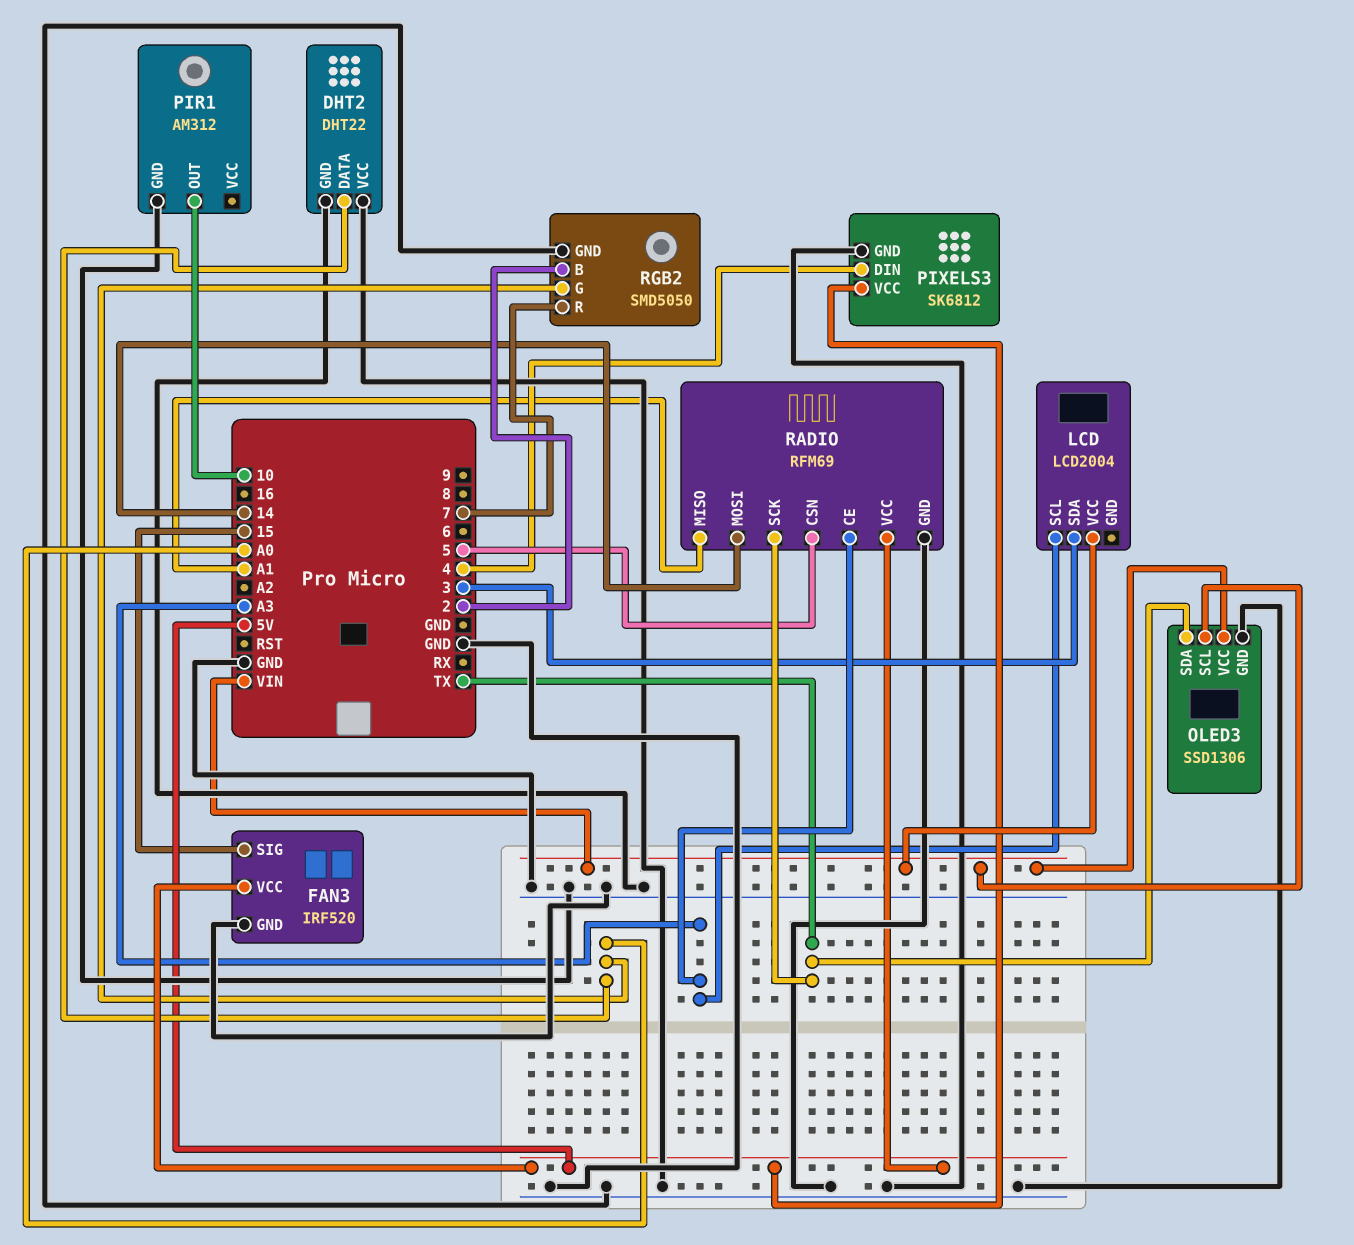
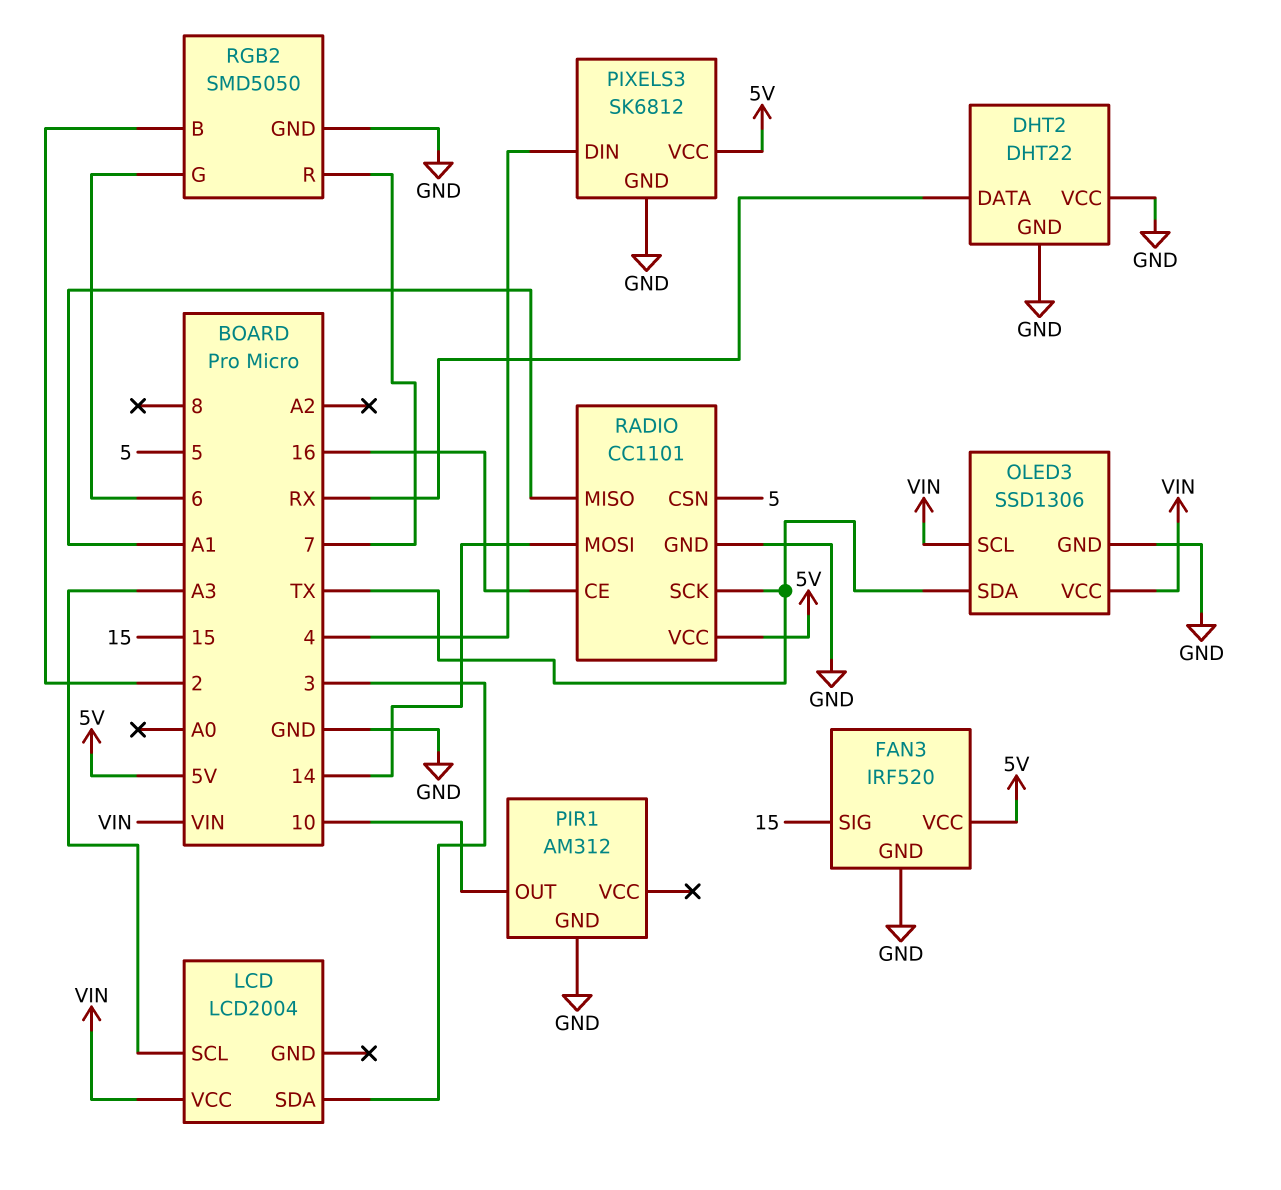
DHT2 pin DATA: A0 -> RX
RADIO: RFM69 -> CC1101
RADIO pin CE: A3 -> 16
RGB2 pin G: A0 -> 6

